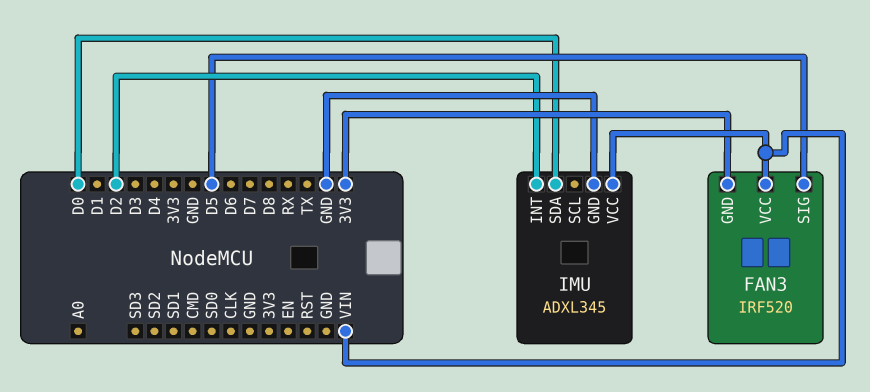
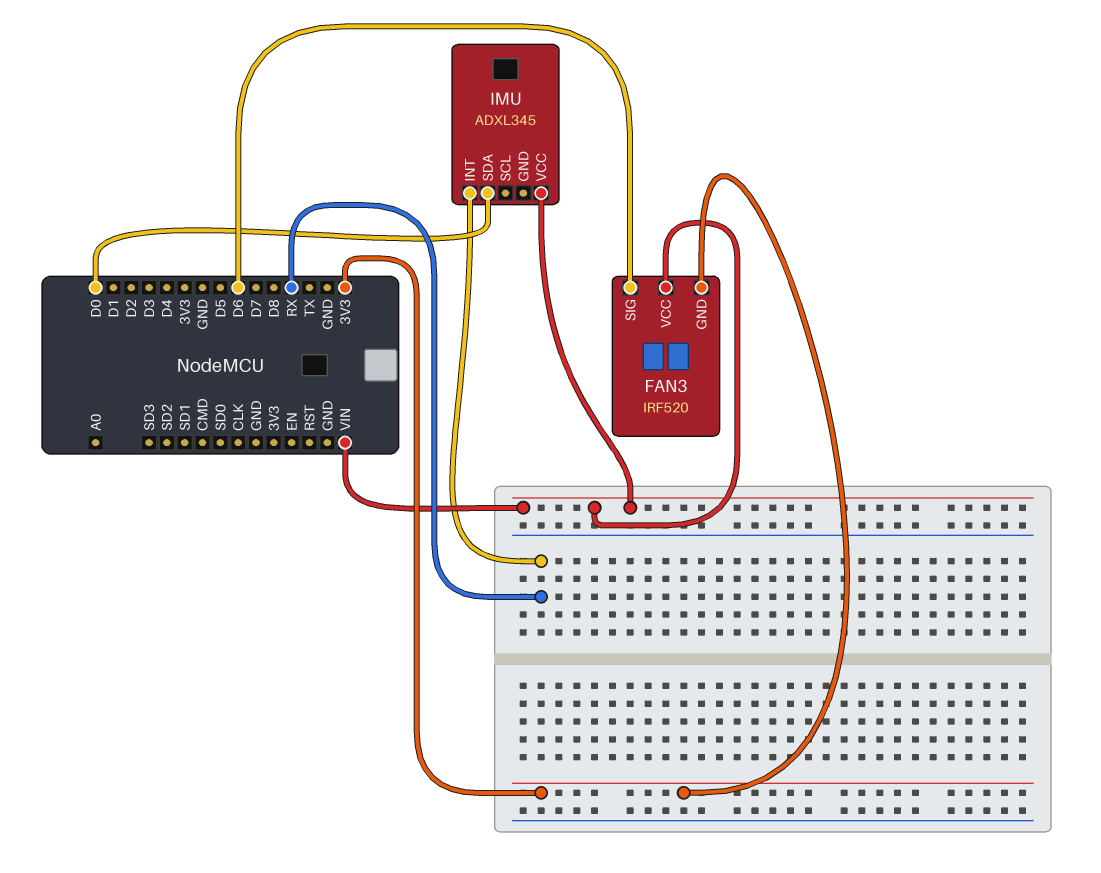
FAN3 pin SIG: D5 -> D6
IMU pin GND: GND -> none
IMU pin INT: D2 -> RX

